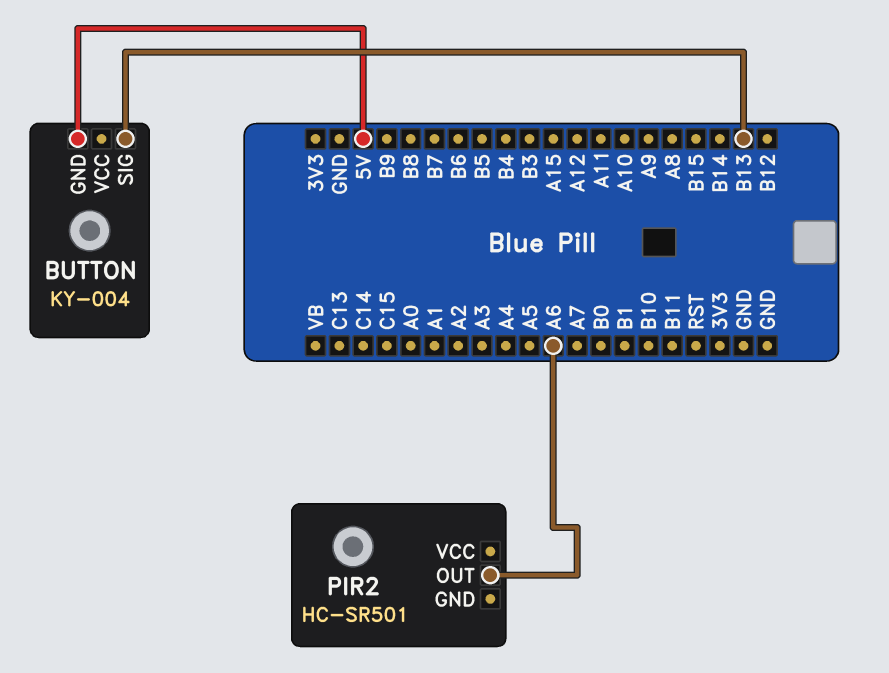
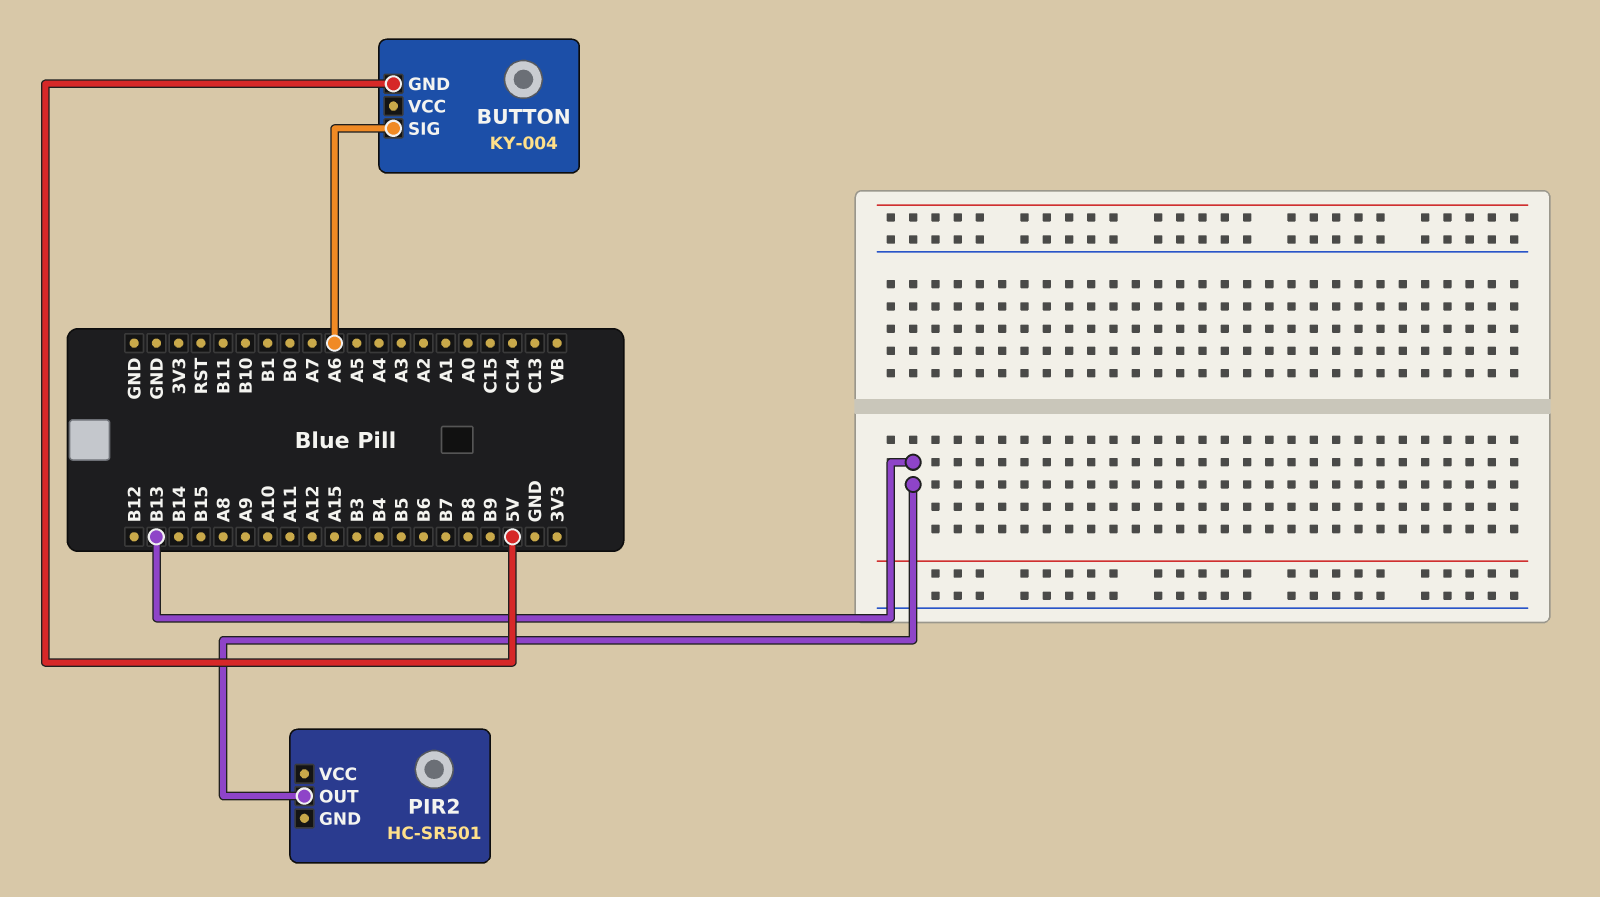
BUTTON pin SIG: B13 -> A6
PIR2 pin OUT: A6 -> B13

